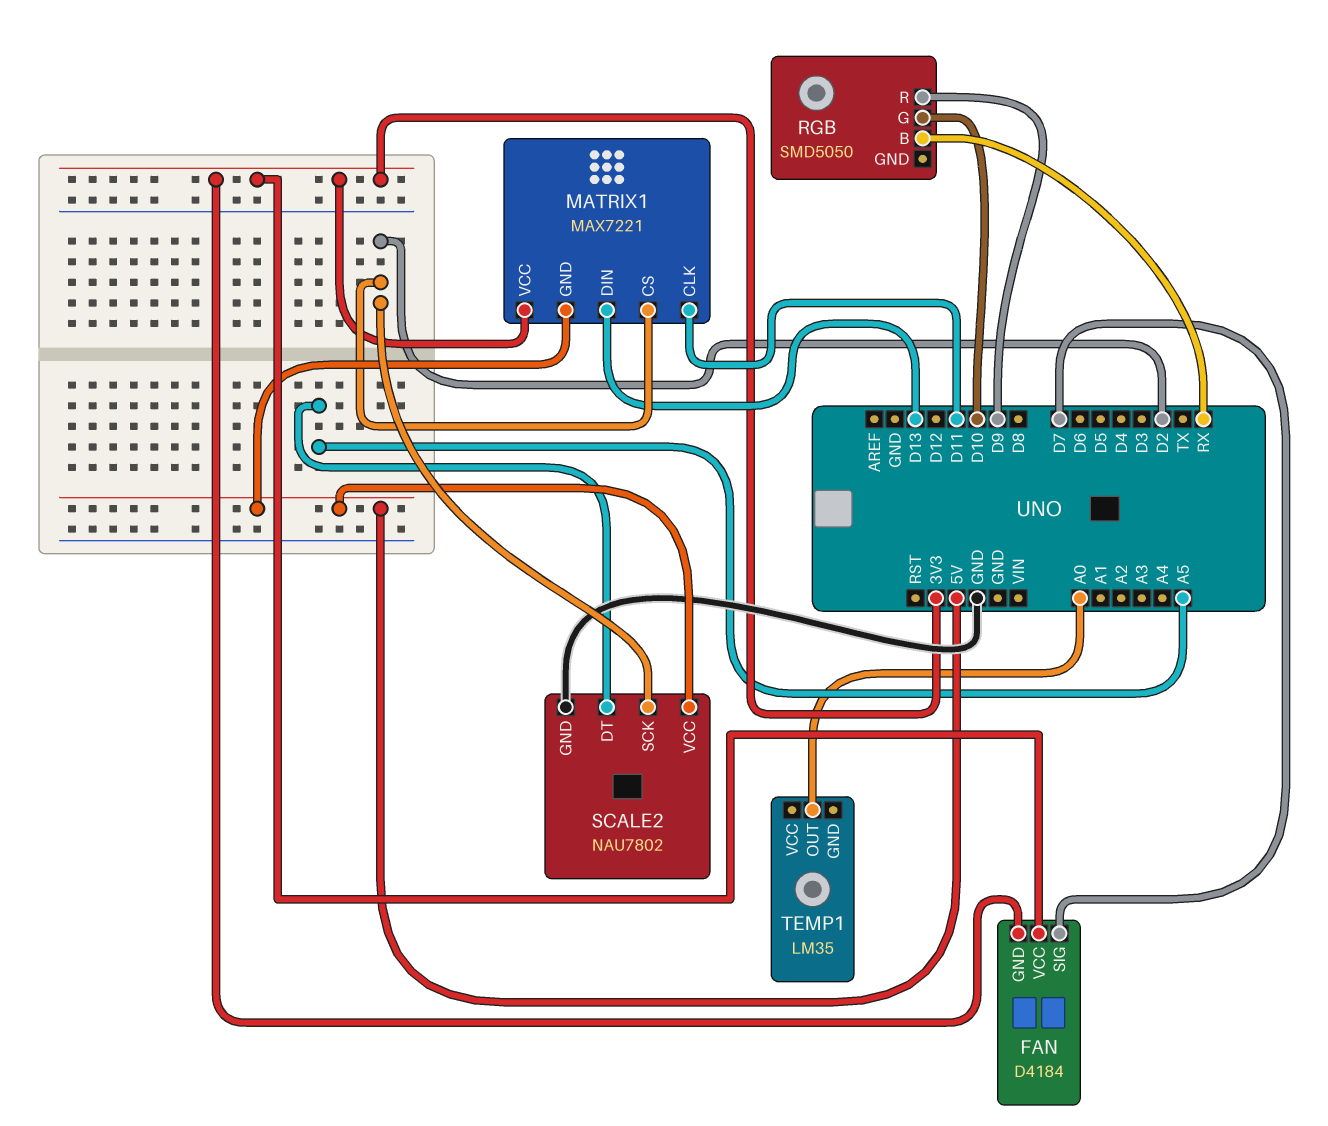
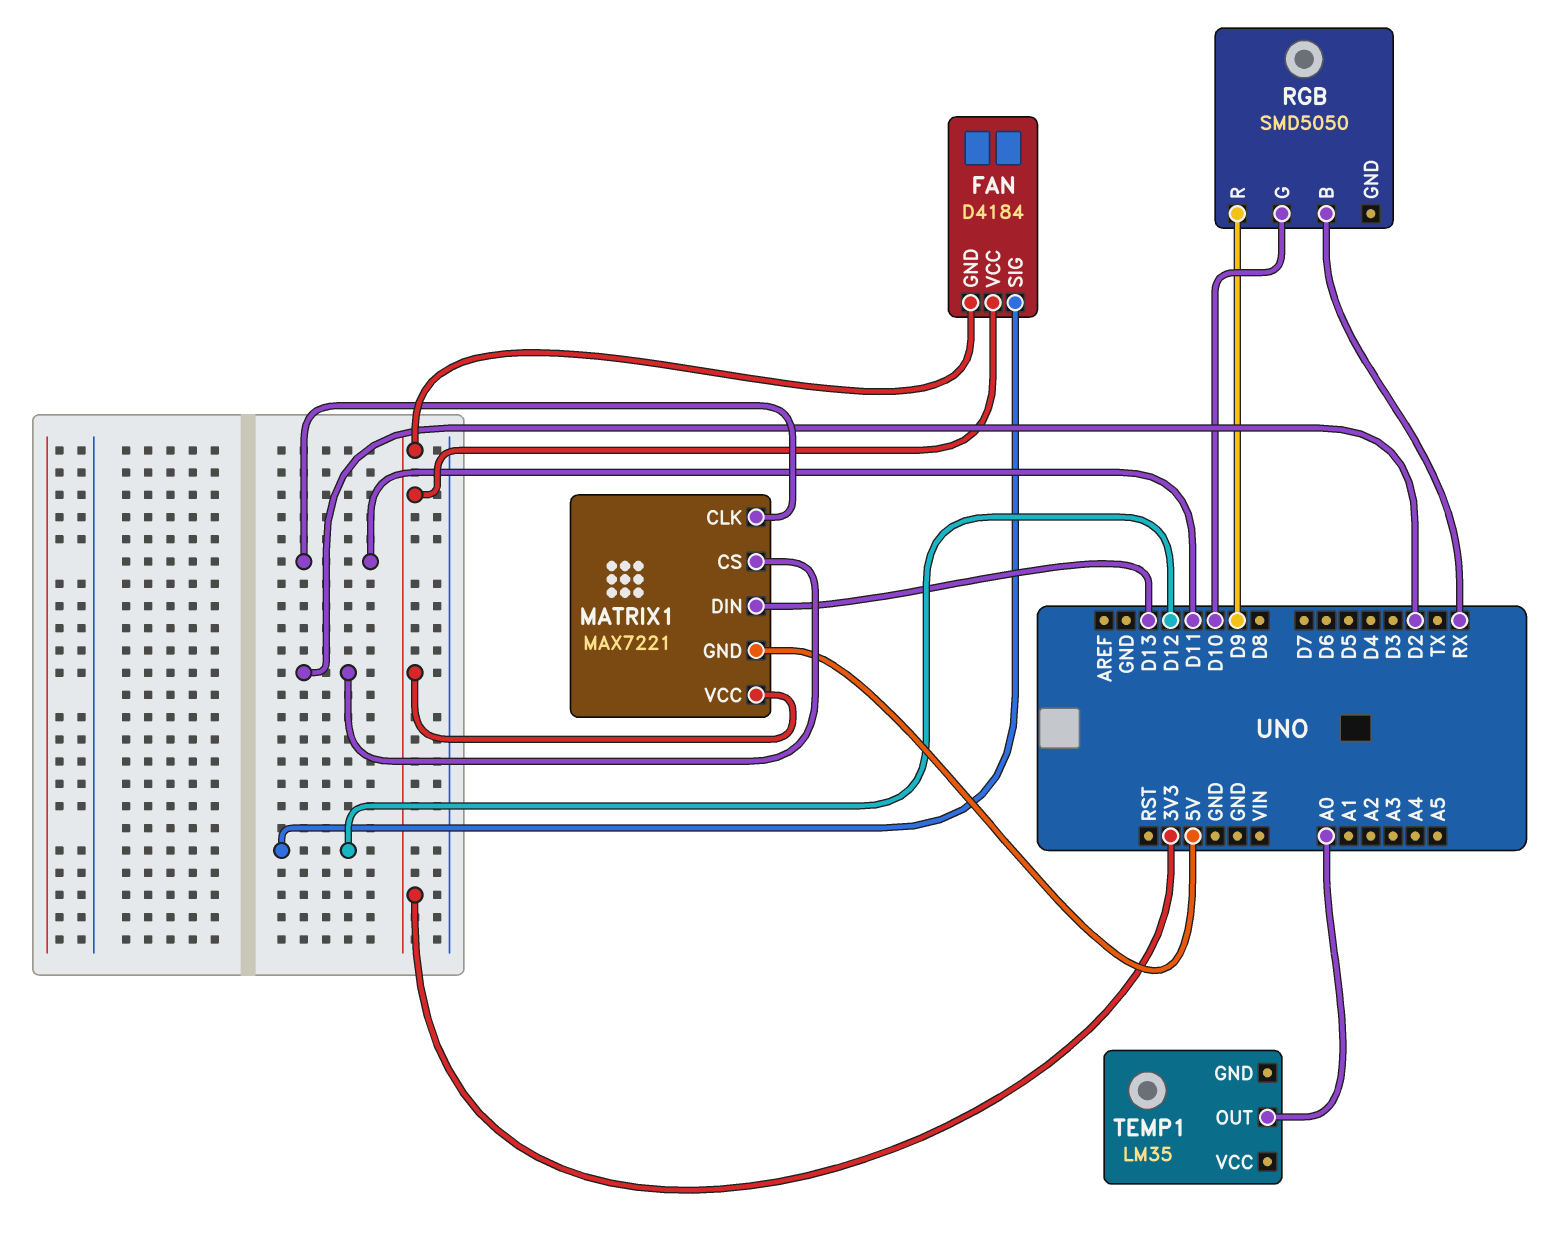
FAN pin SIG: D7 -> D12
SCALE2: NAU7802 -> none
SCALE2 pin DT: A5 -> none
SCALE2 pin GND: GND -> none
SCALE2 pin SCK: D2 -> none
SCALE2 pin VCC: 5V -> none

